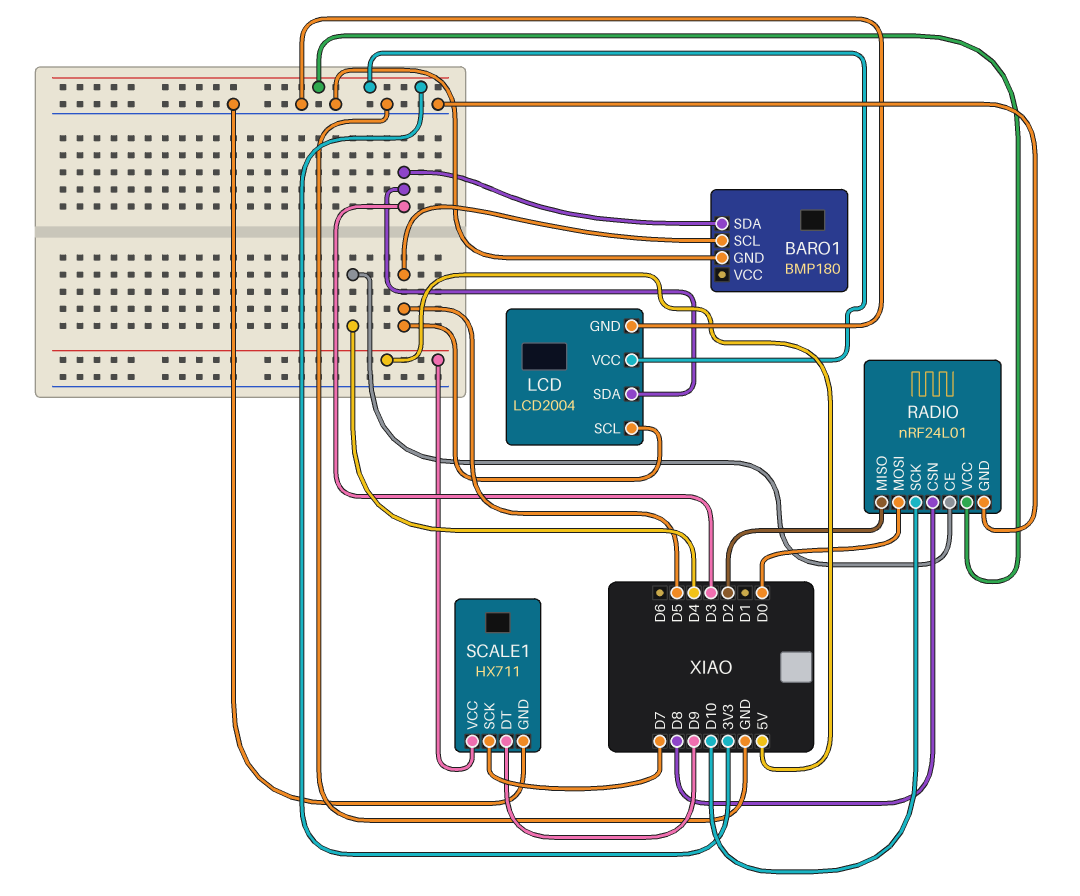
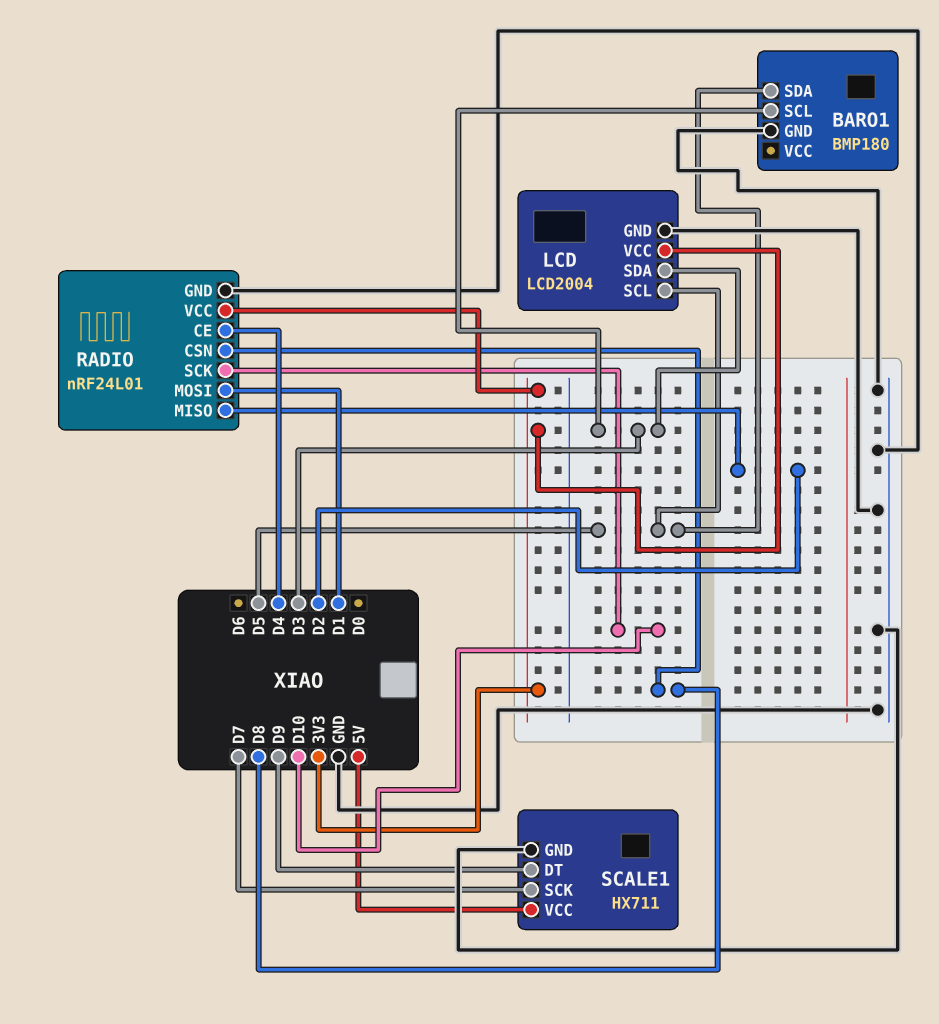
BARO1 pin SCL: D5 -> D3
BARO1 pin SDA: D3 -> D5
RADIO pin MOSI: D0 -> D1

